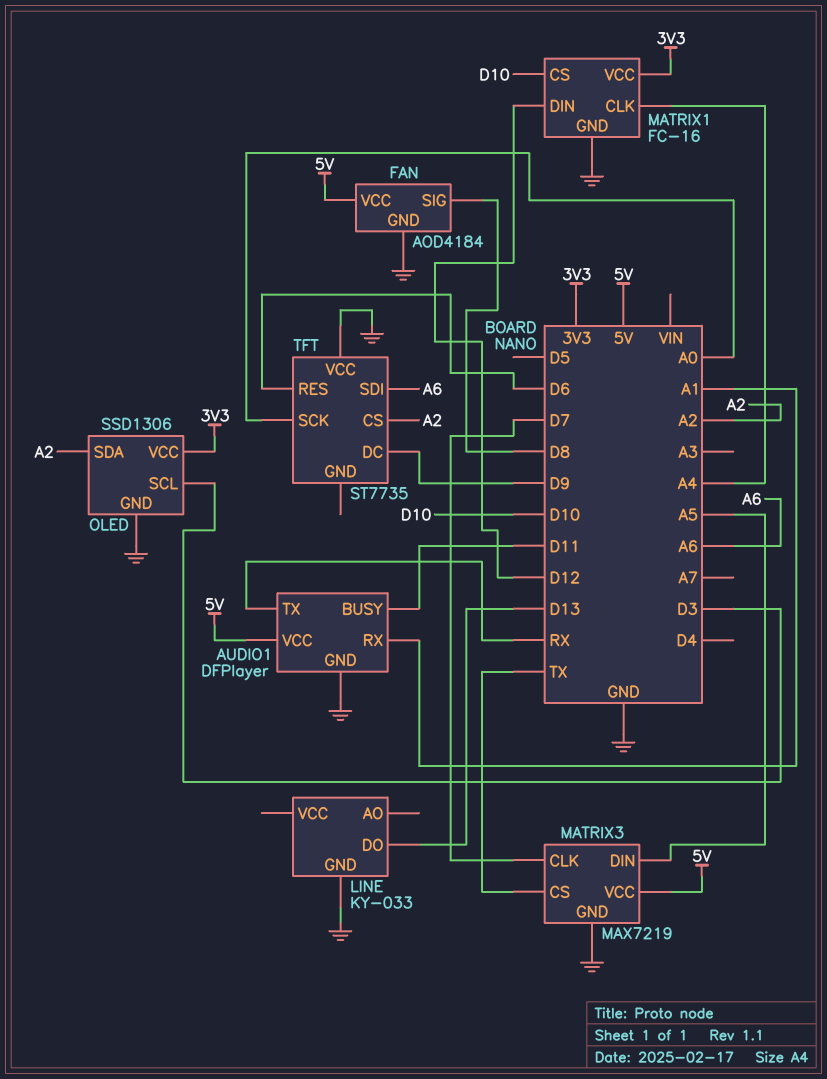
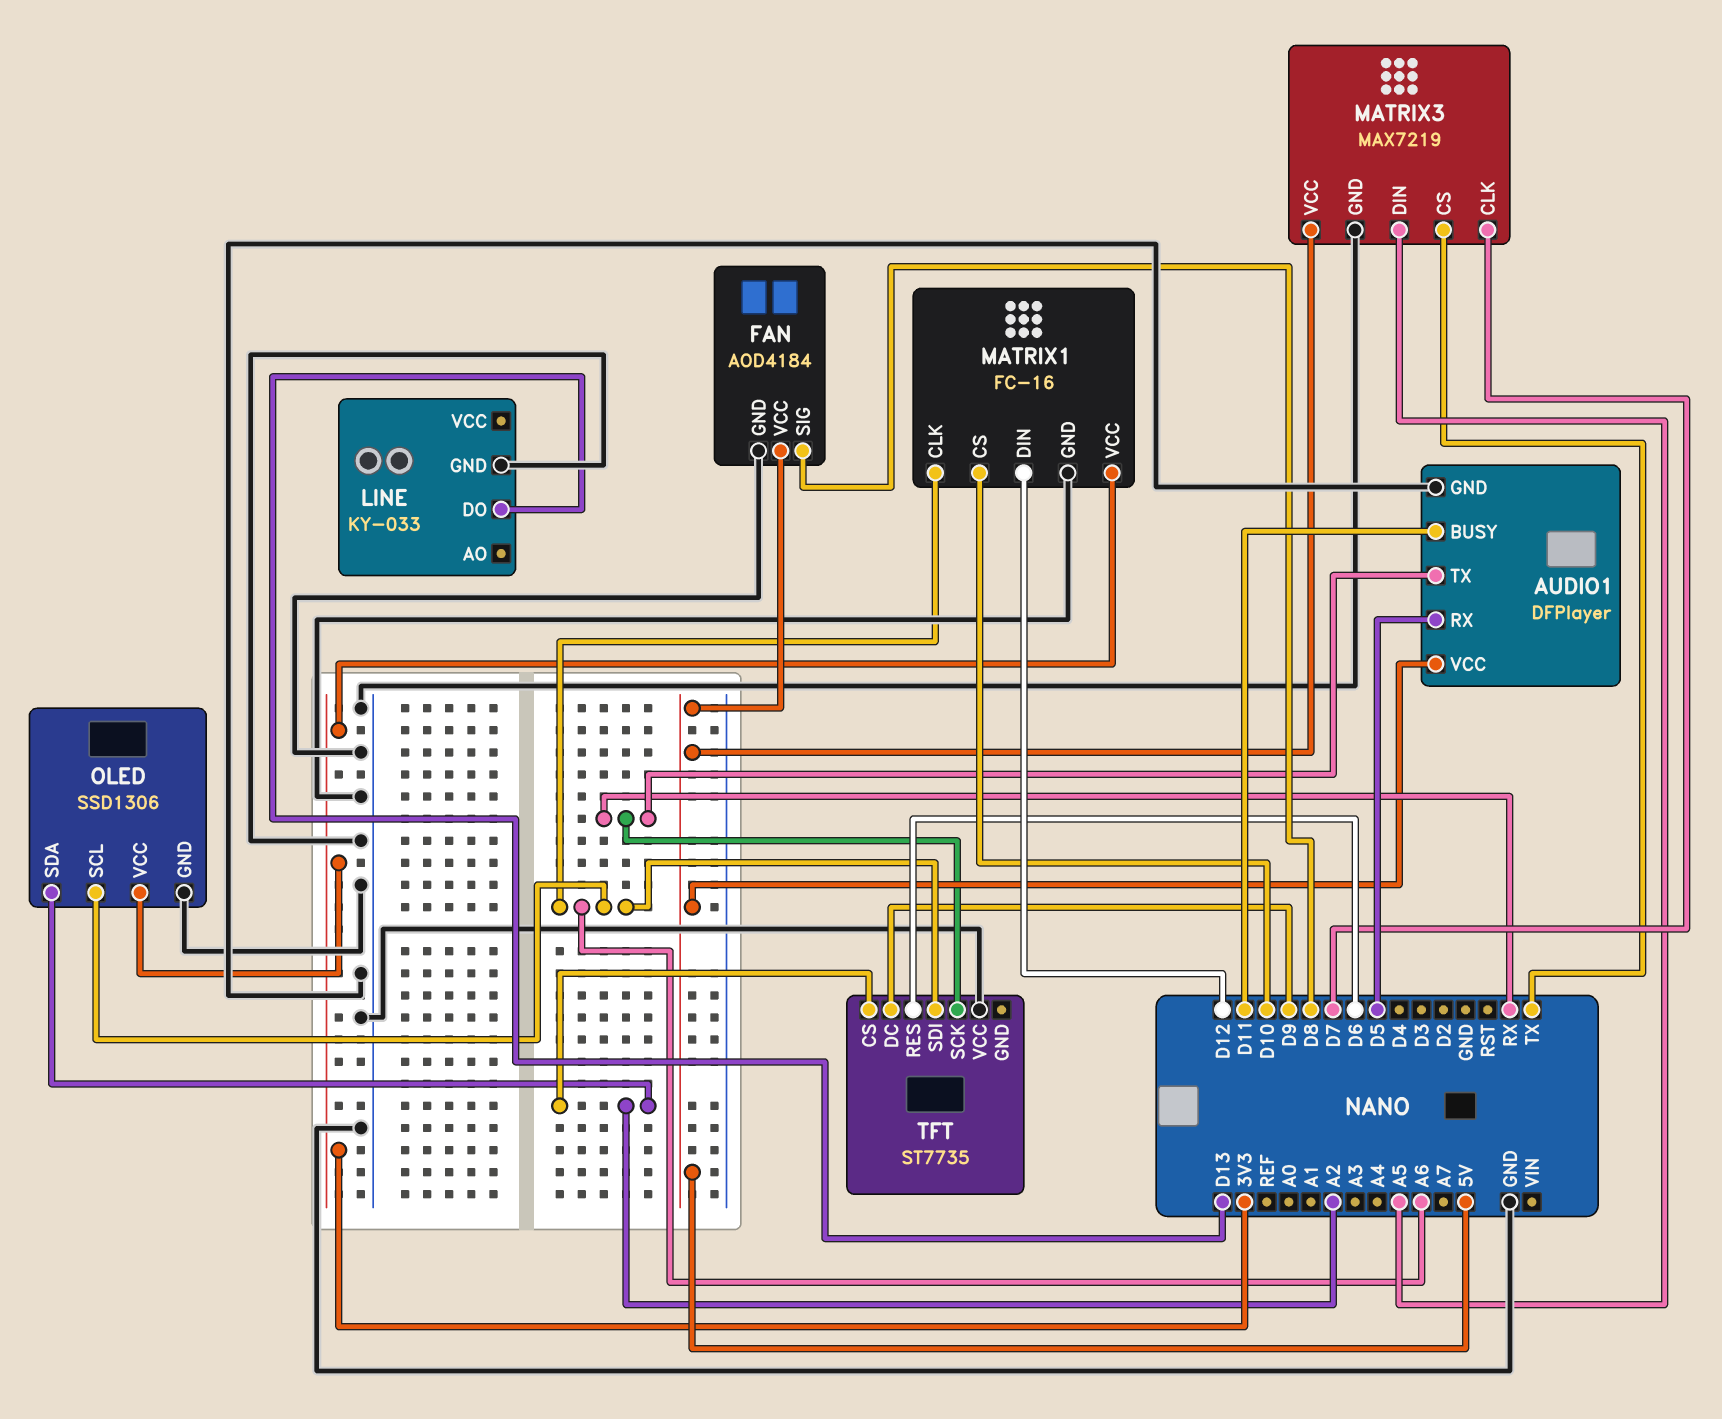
AUDIO1 pin RX: A1 -> D5
MATRIX1 pin CLK: A4 -> A6
OLED pin SCL: D3 -> A6
TFT pin SCK: A0 -> RX

